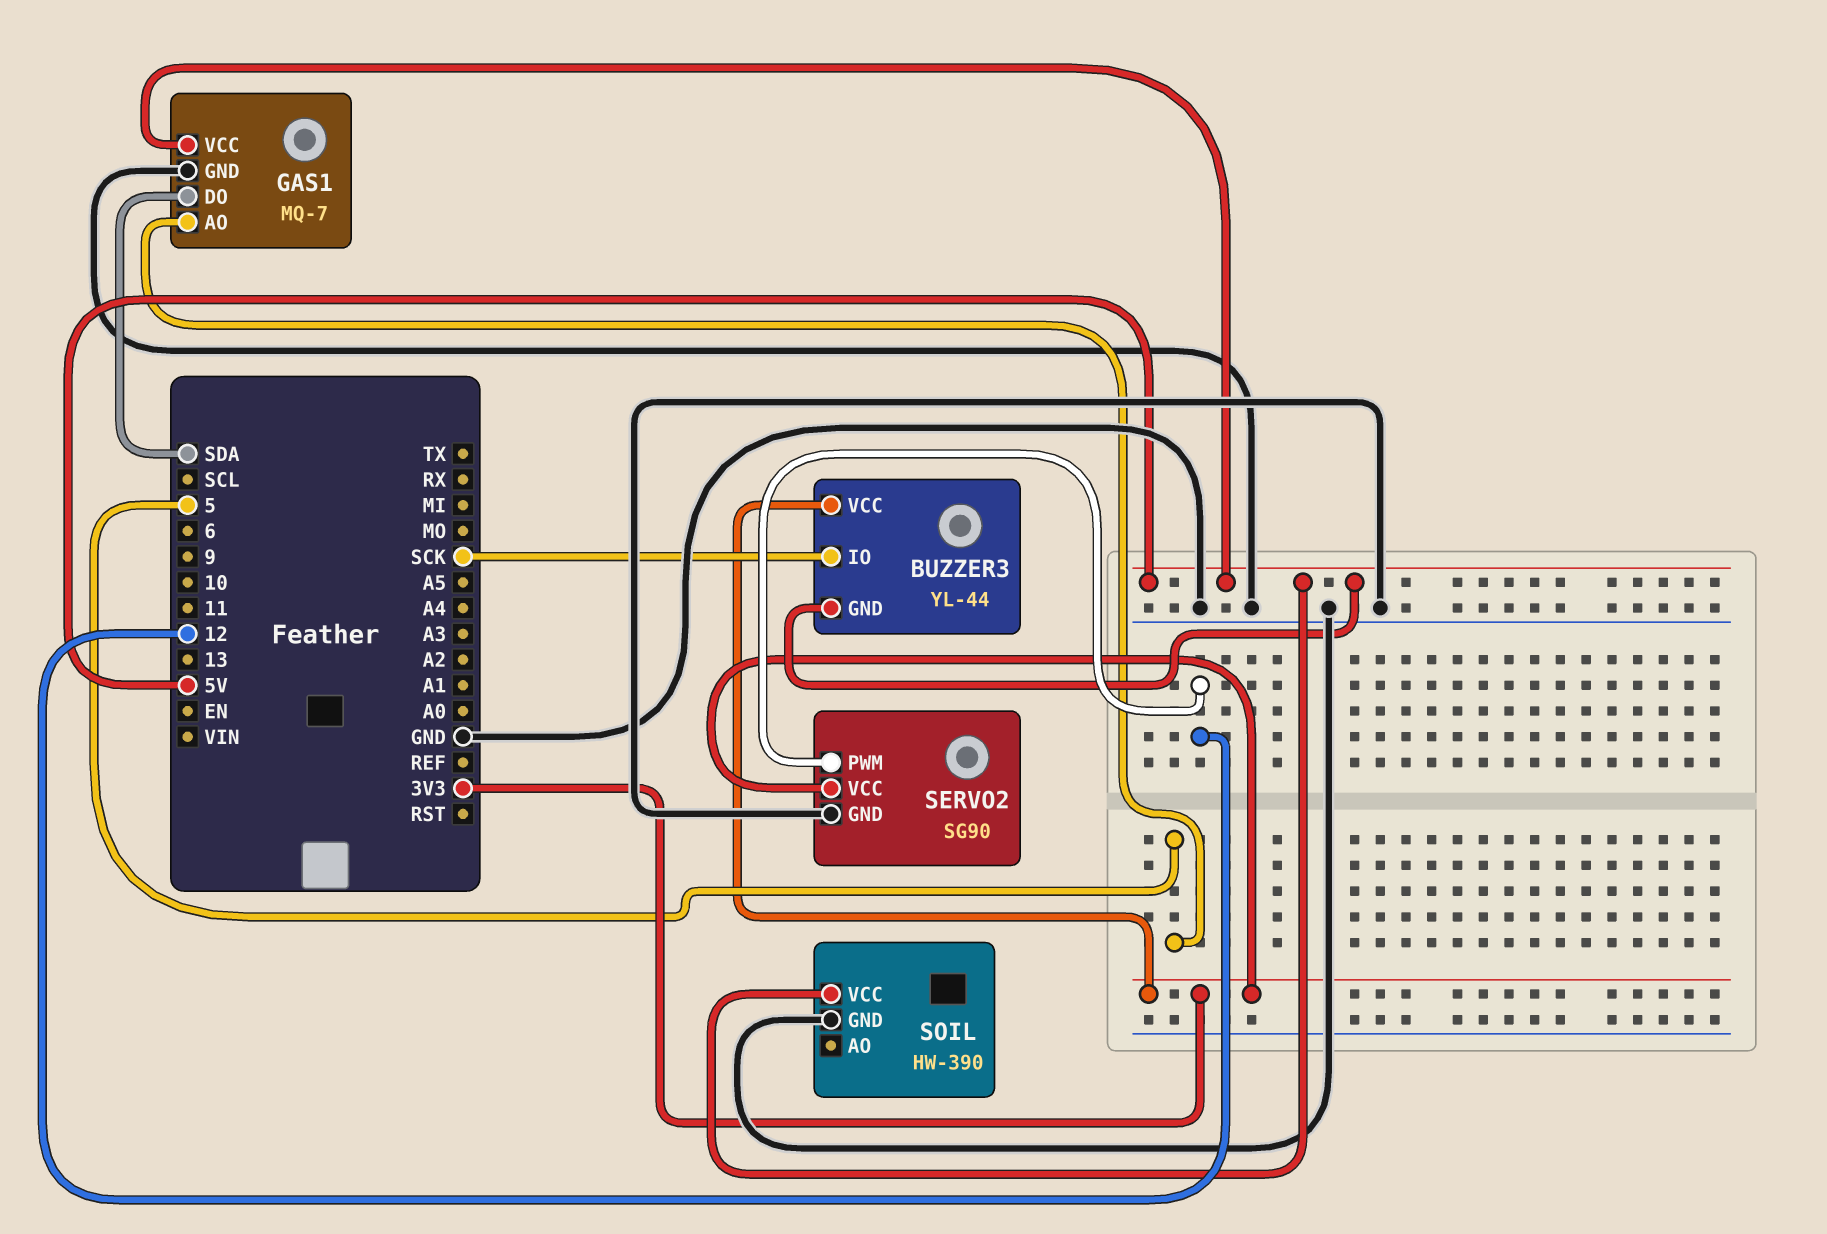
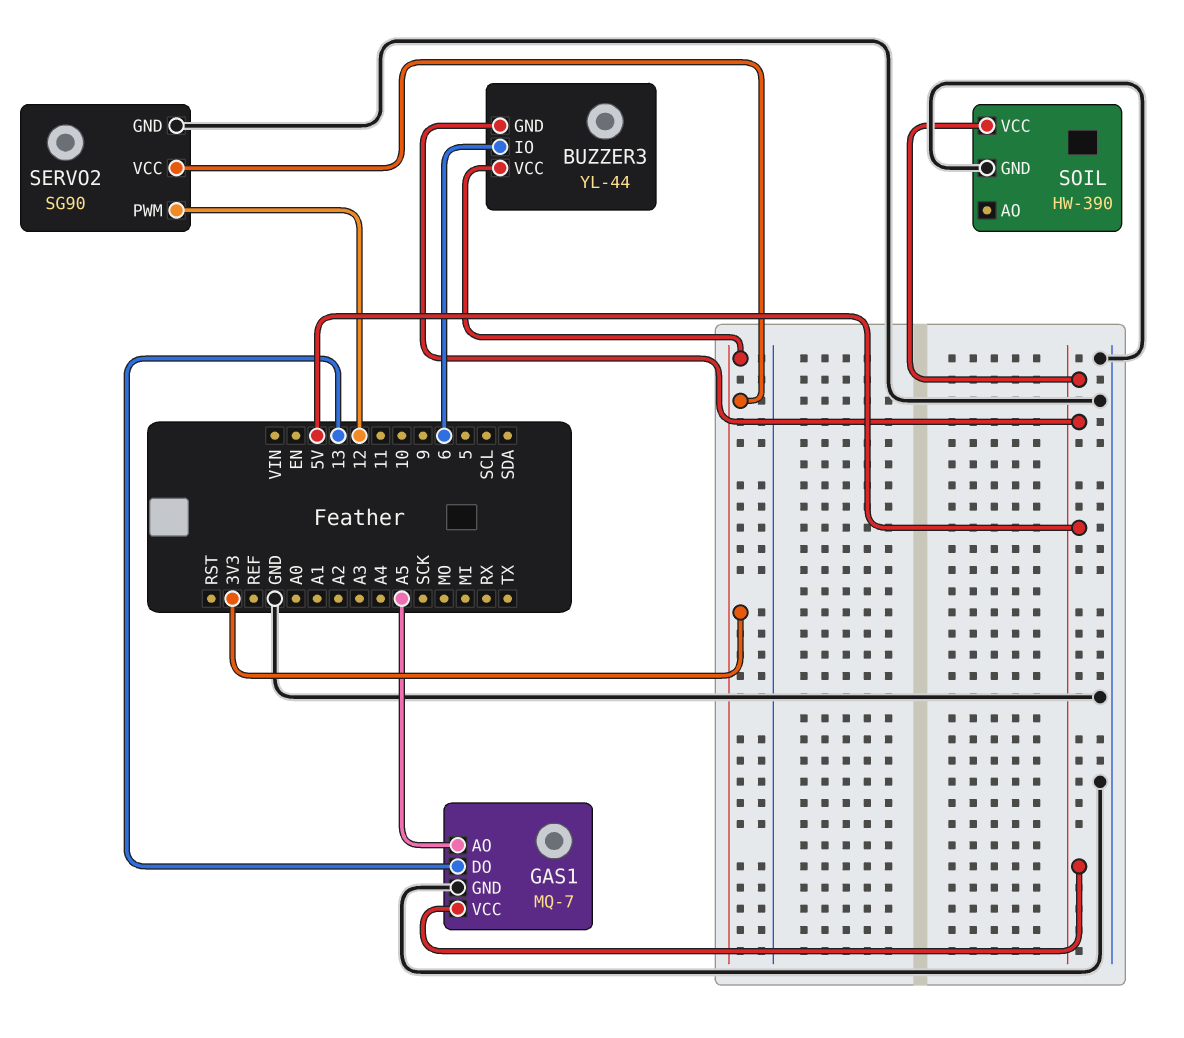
BUZZER3 pin IO: SCK -> 6
GAS1 pin AO: 5 -> A5
GAS1 pin DO: SDA -> 13

